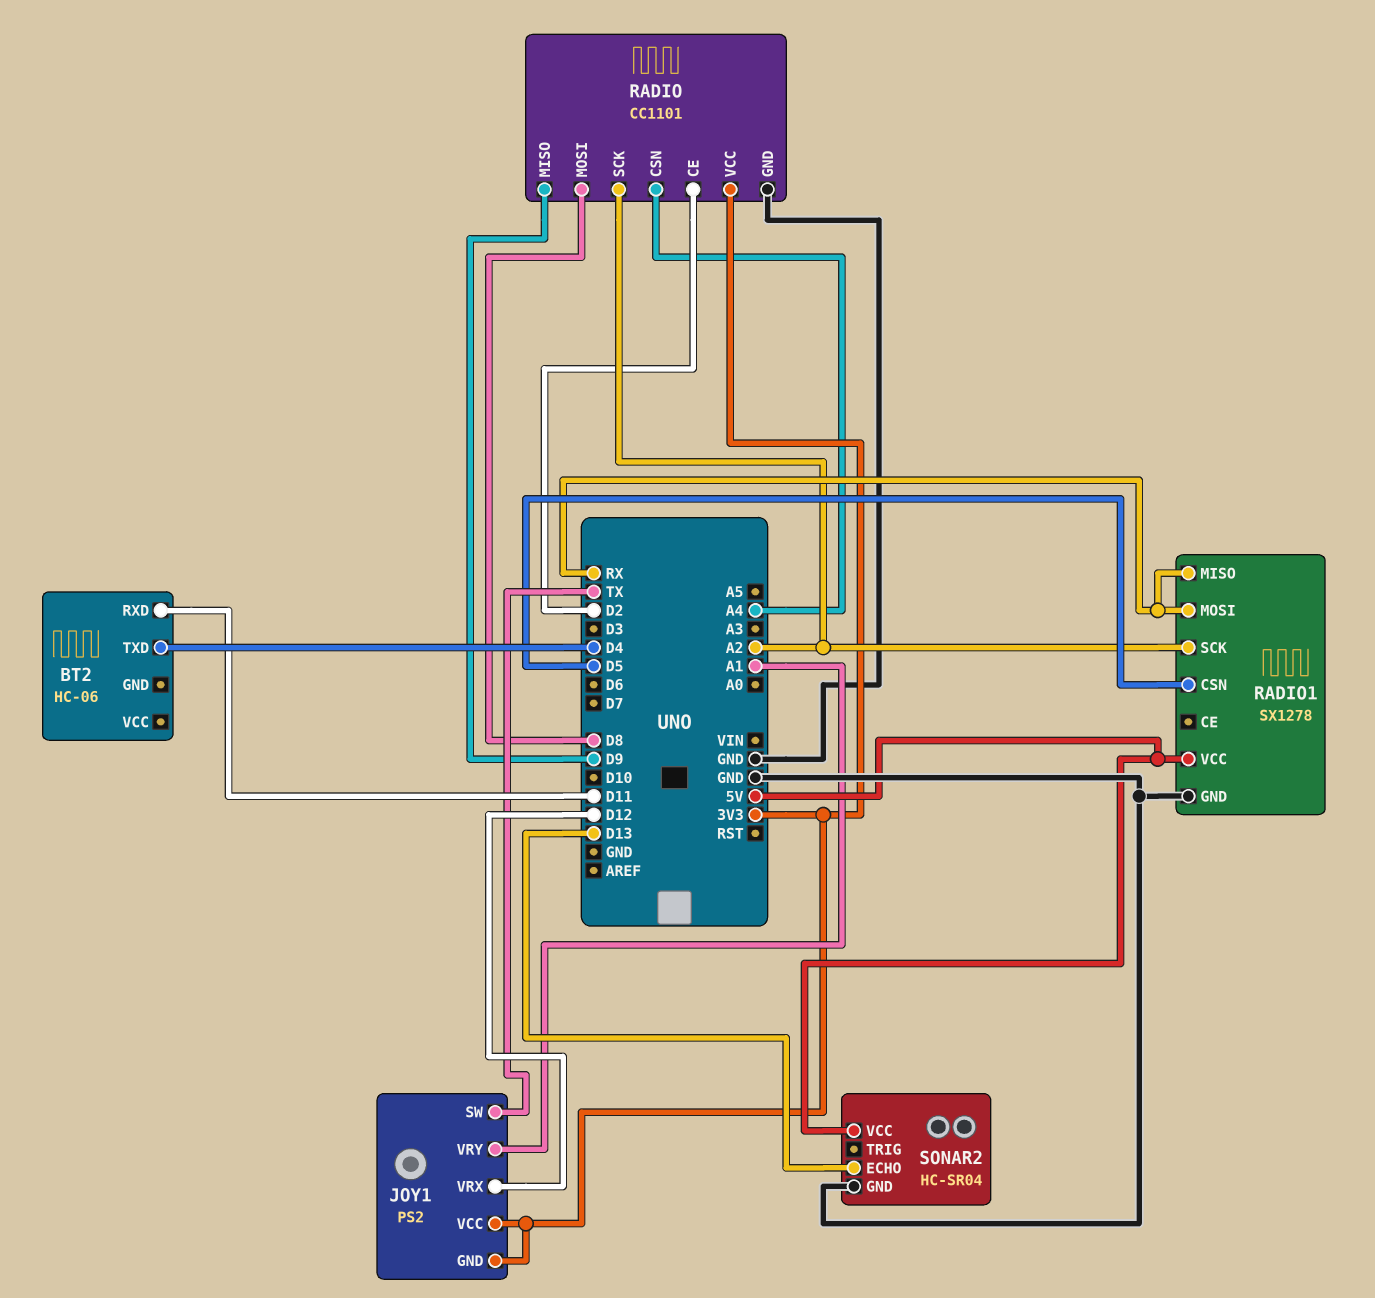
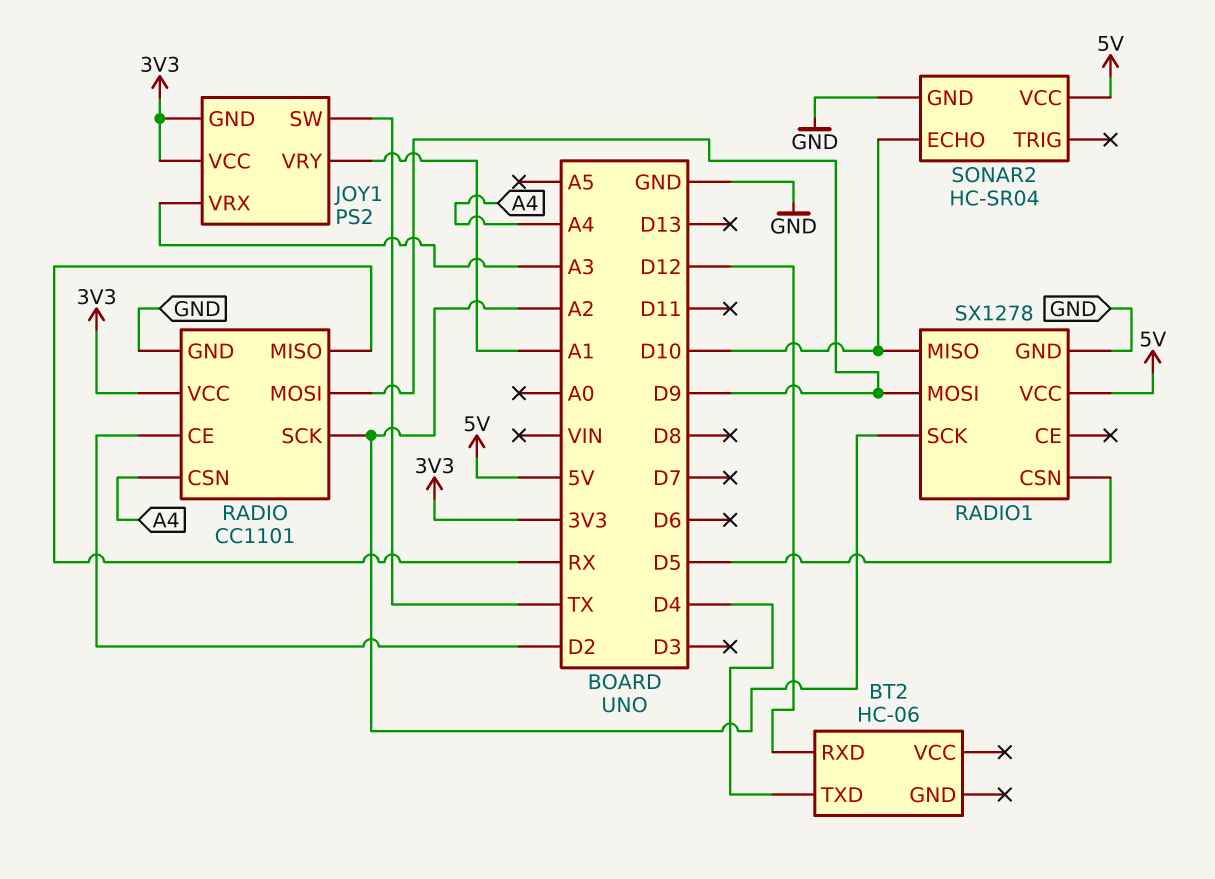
BT2 pin RXD: D11 -> D12
JOY1 pin VRX: D12 -> A3
RADIO pin MISO: D9 -> RX
RADIO pin MOSI: D8 -> D9
RADIO1 pin MISO: RX -> D10
RADIO1 pin MOSI: RX -> D9
SONAR2 pin ECHO: D13 -> D10

